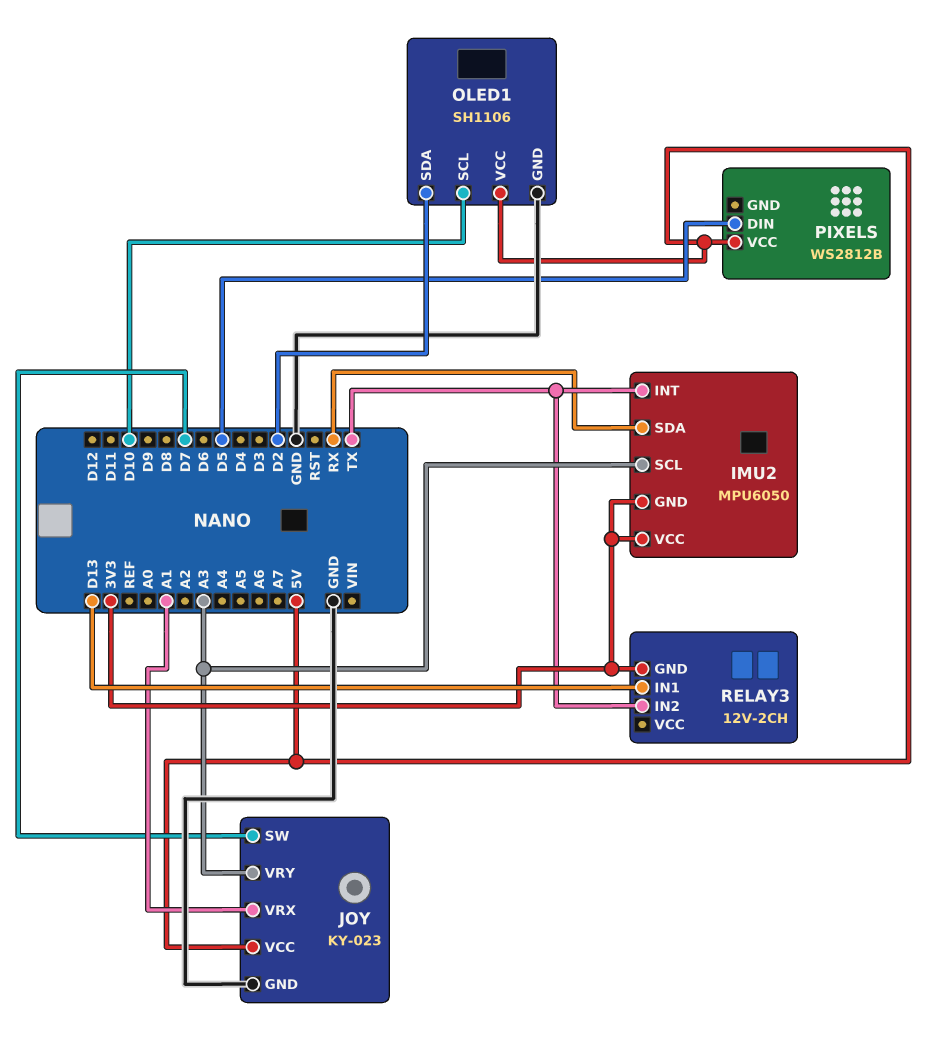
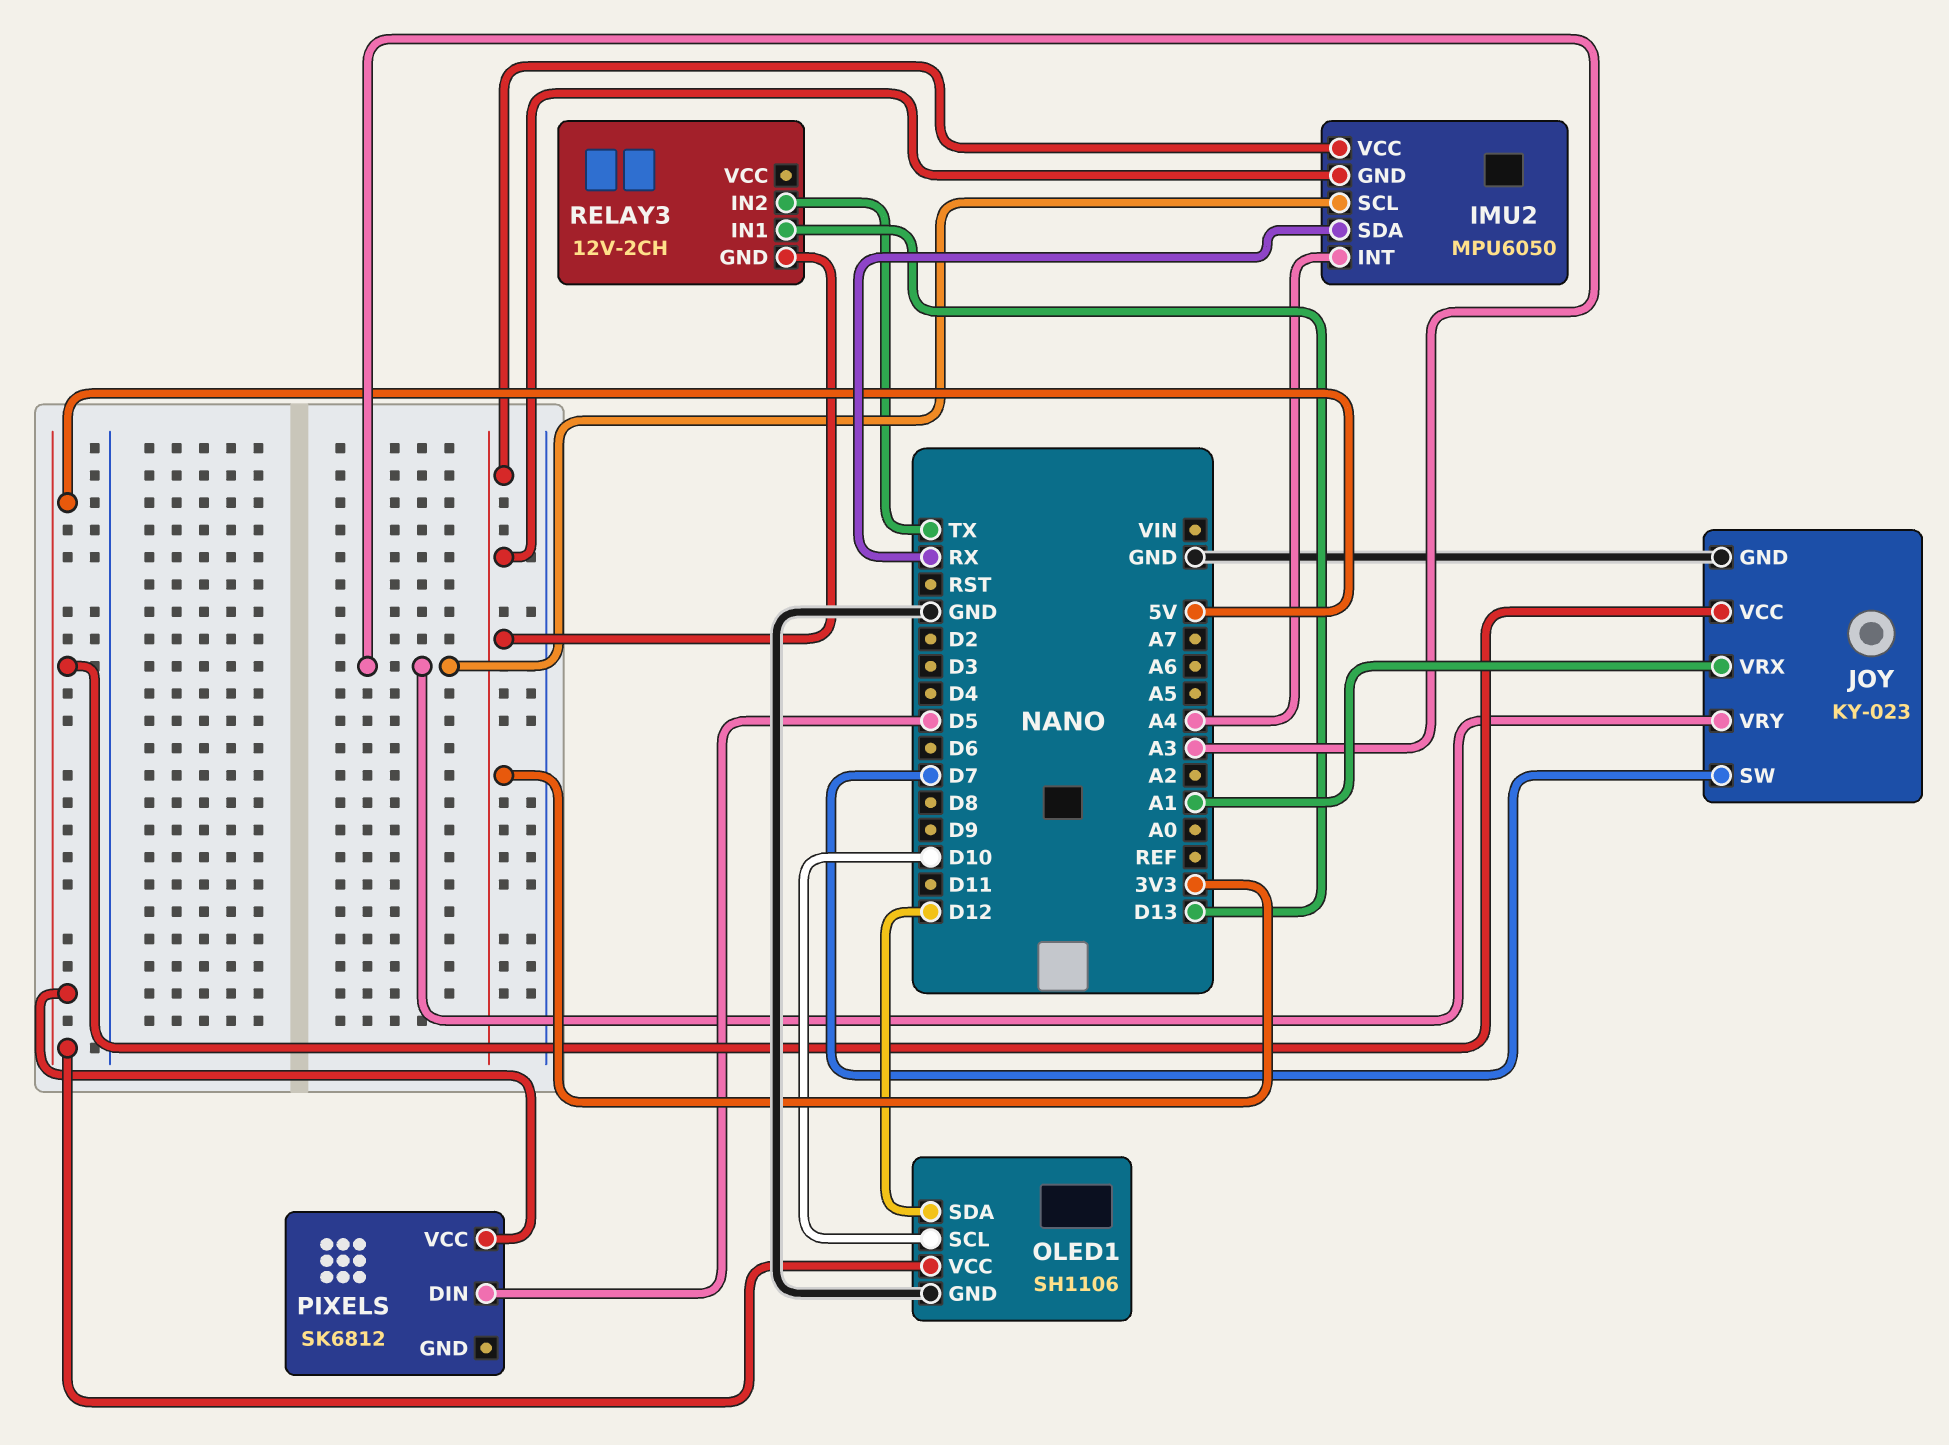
IMU2 pin INT: TX -> A4
OLED1 pin SDA: D2 -> D12
PIXELS: WS2812B -> SK6812

